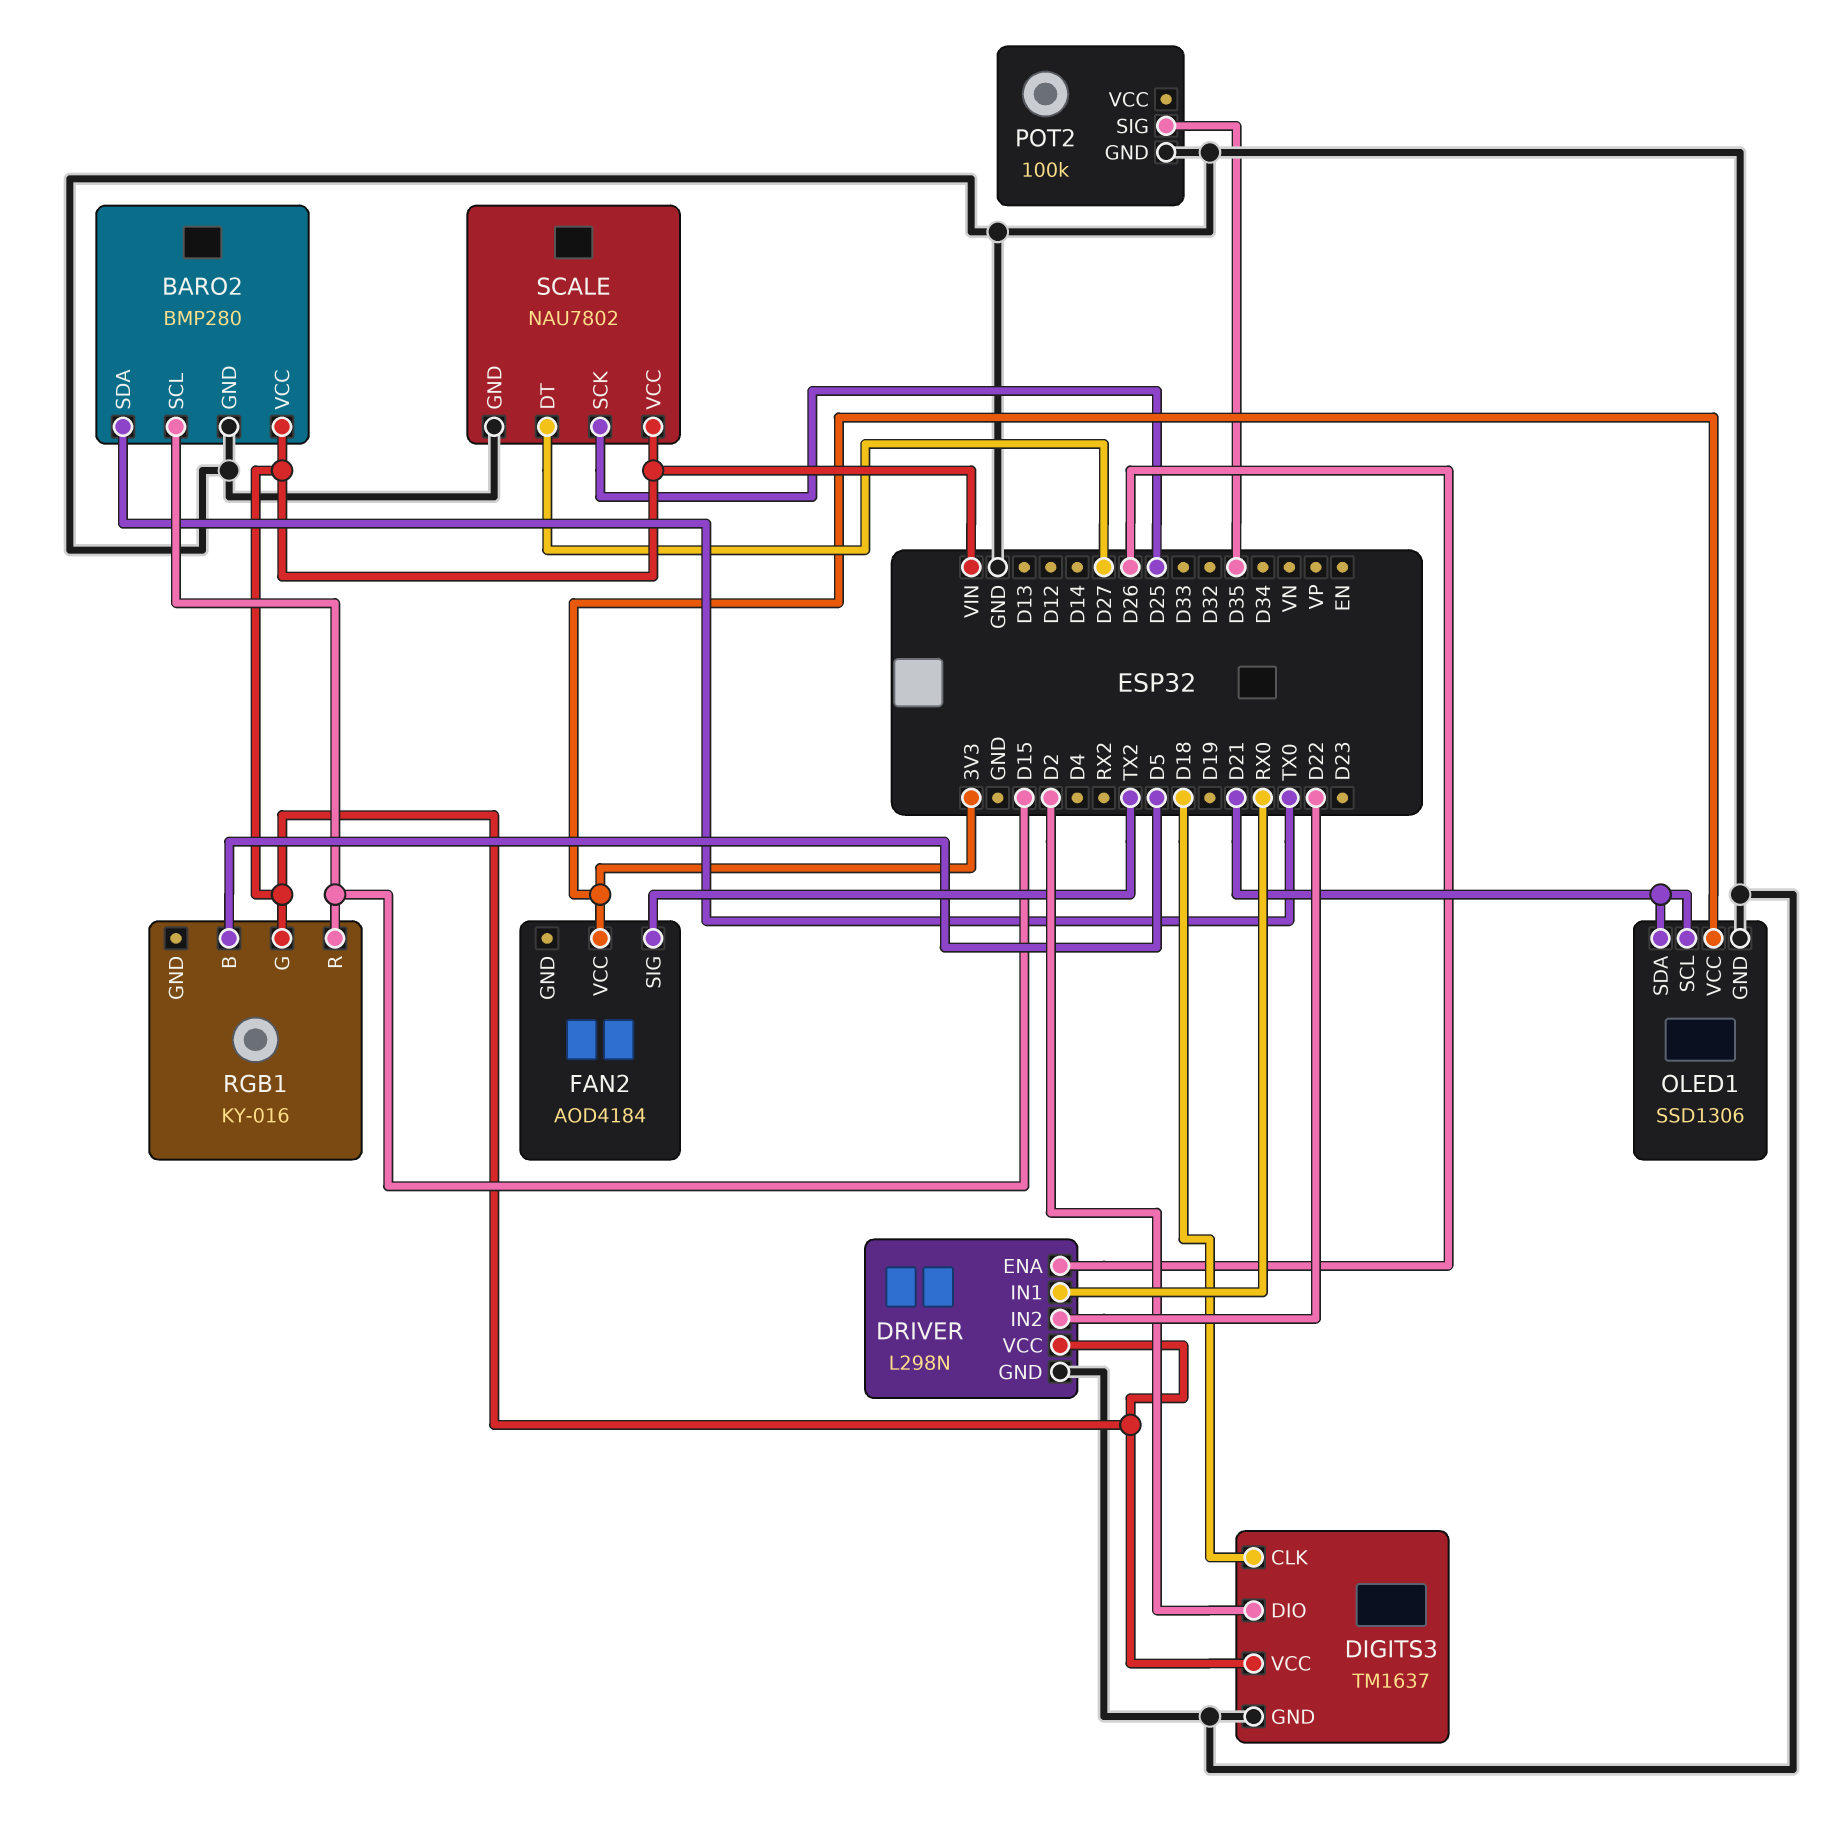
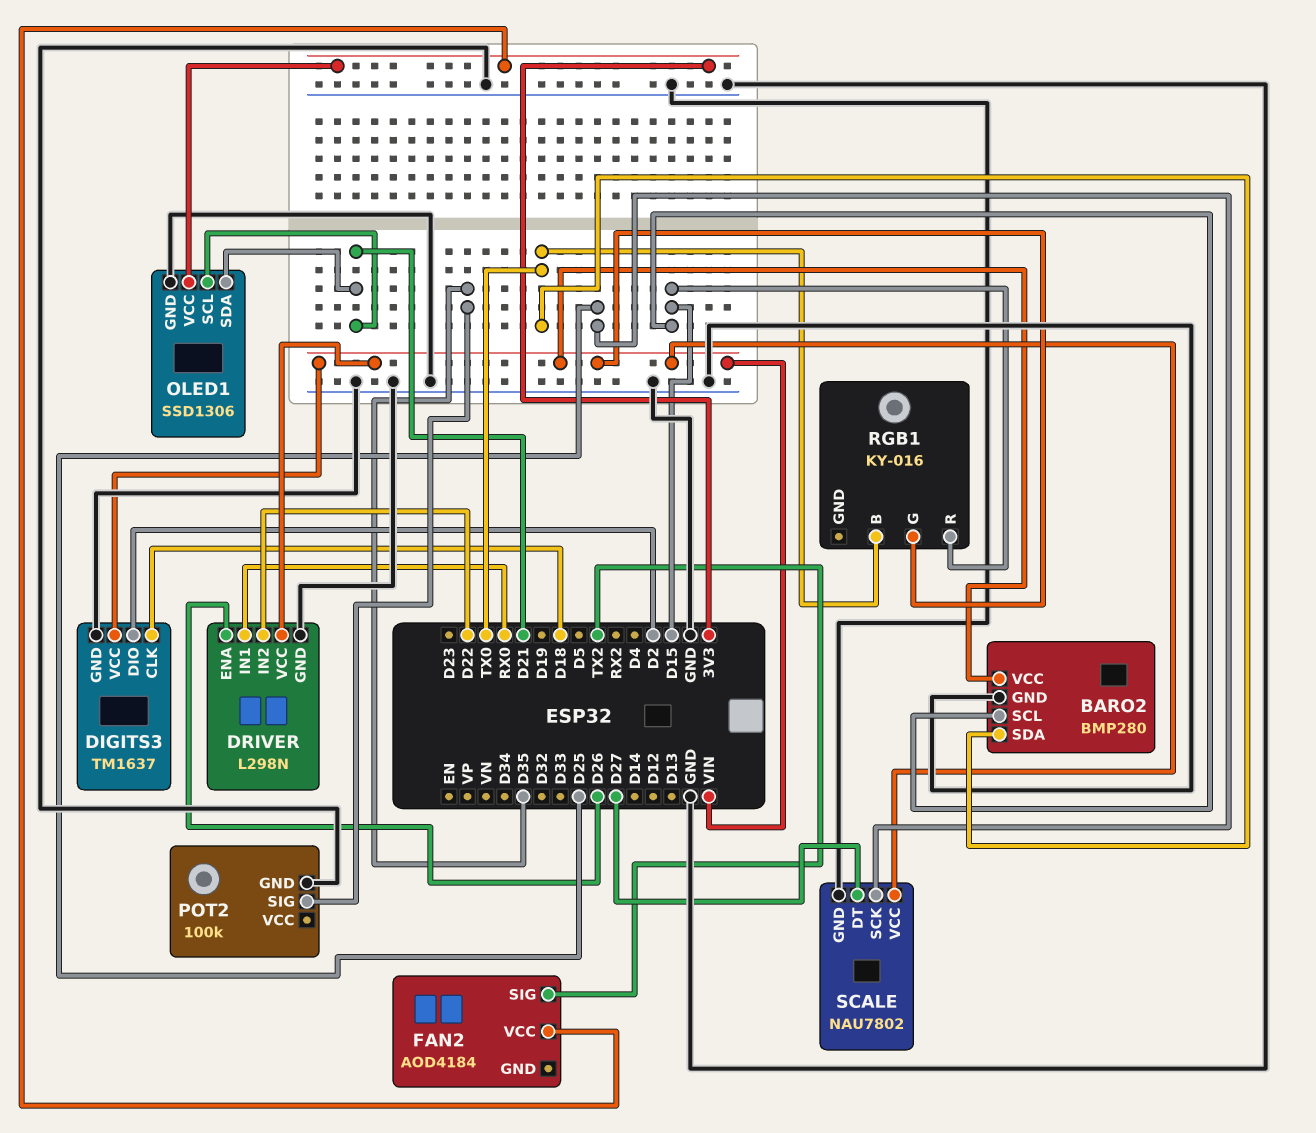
RGB1 pin B: D5 -> TX0

